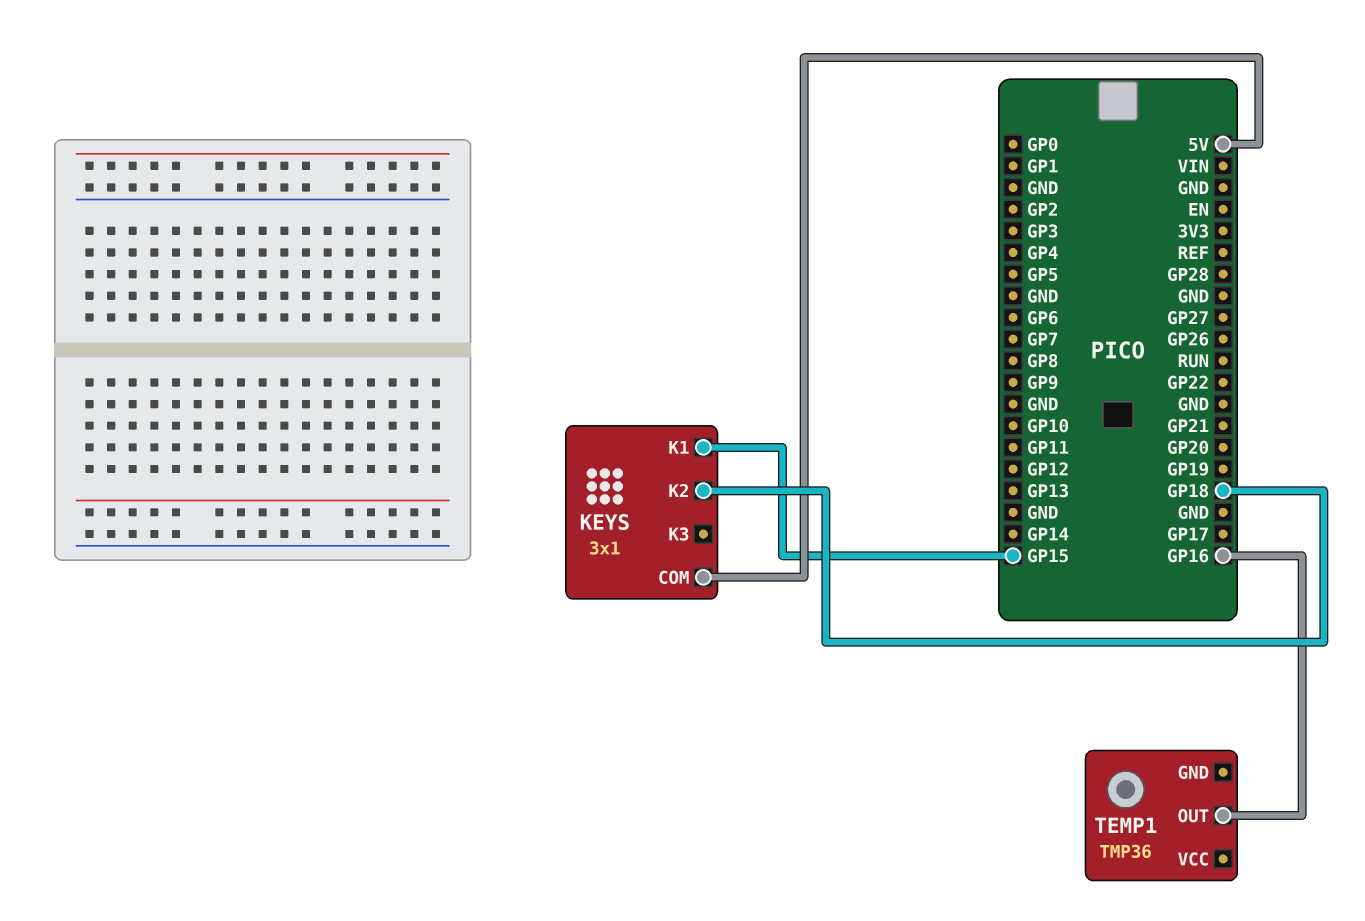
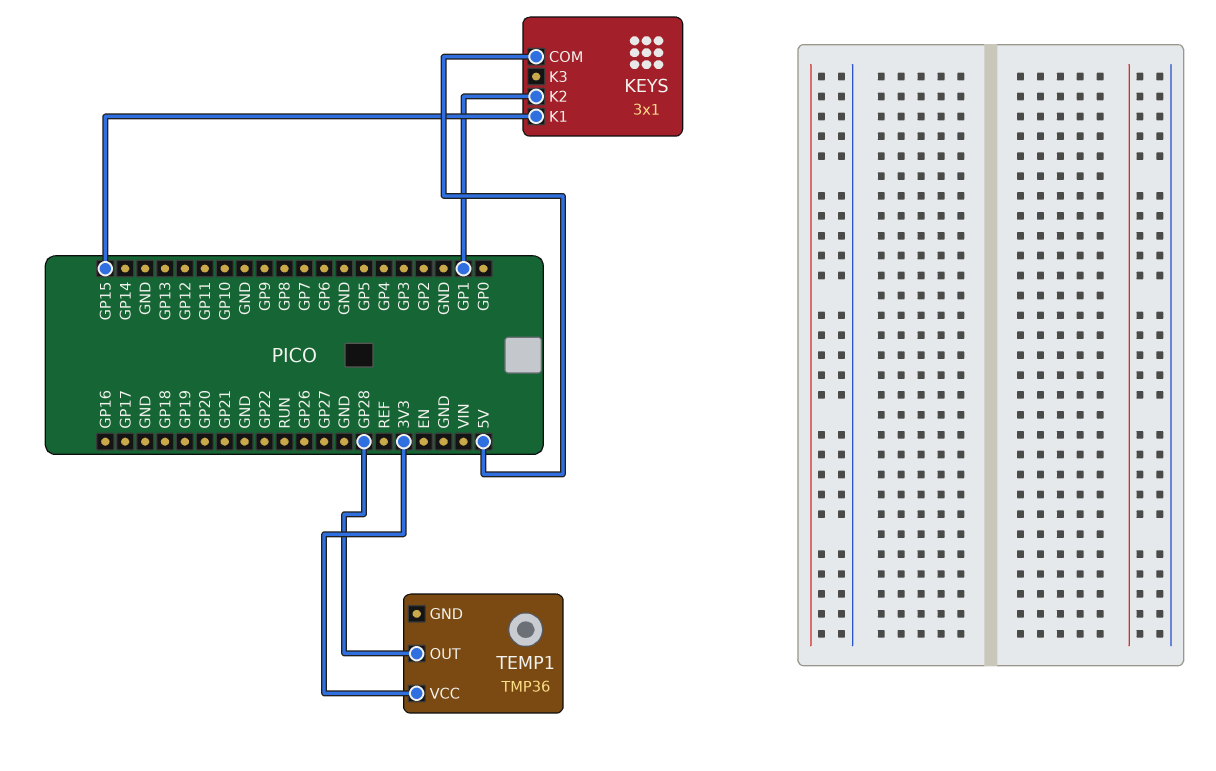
KEYS pin K2: GP18 -> GP1
TEMP1 pin OUT: GP16 -> GP28
TEMP1 pin VCC: none -> 3V3

